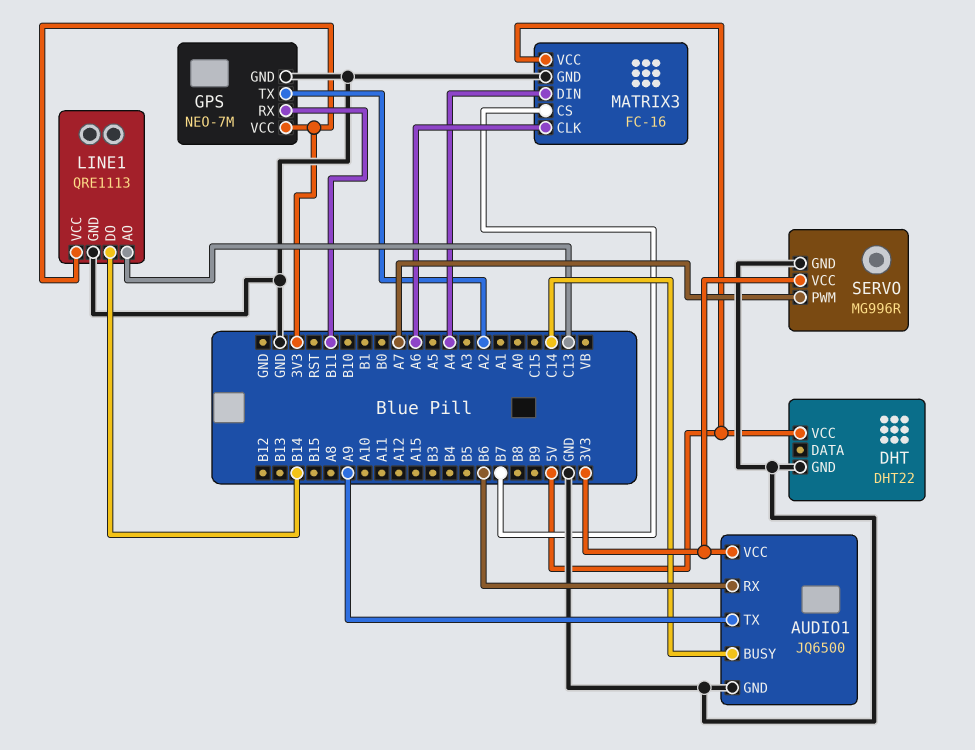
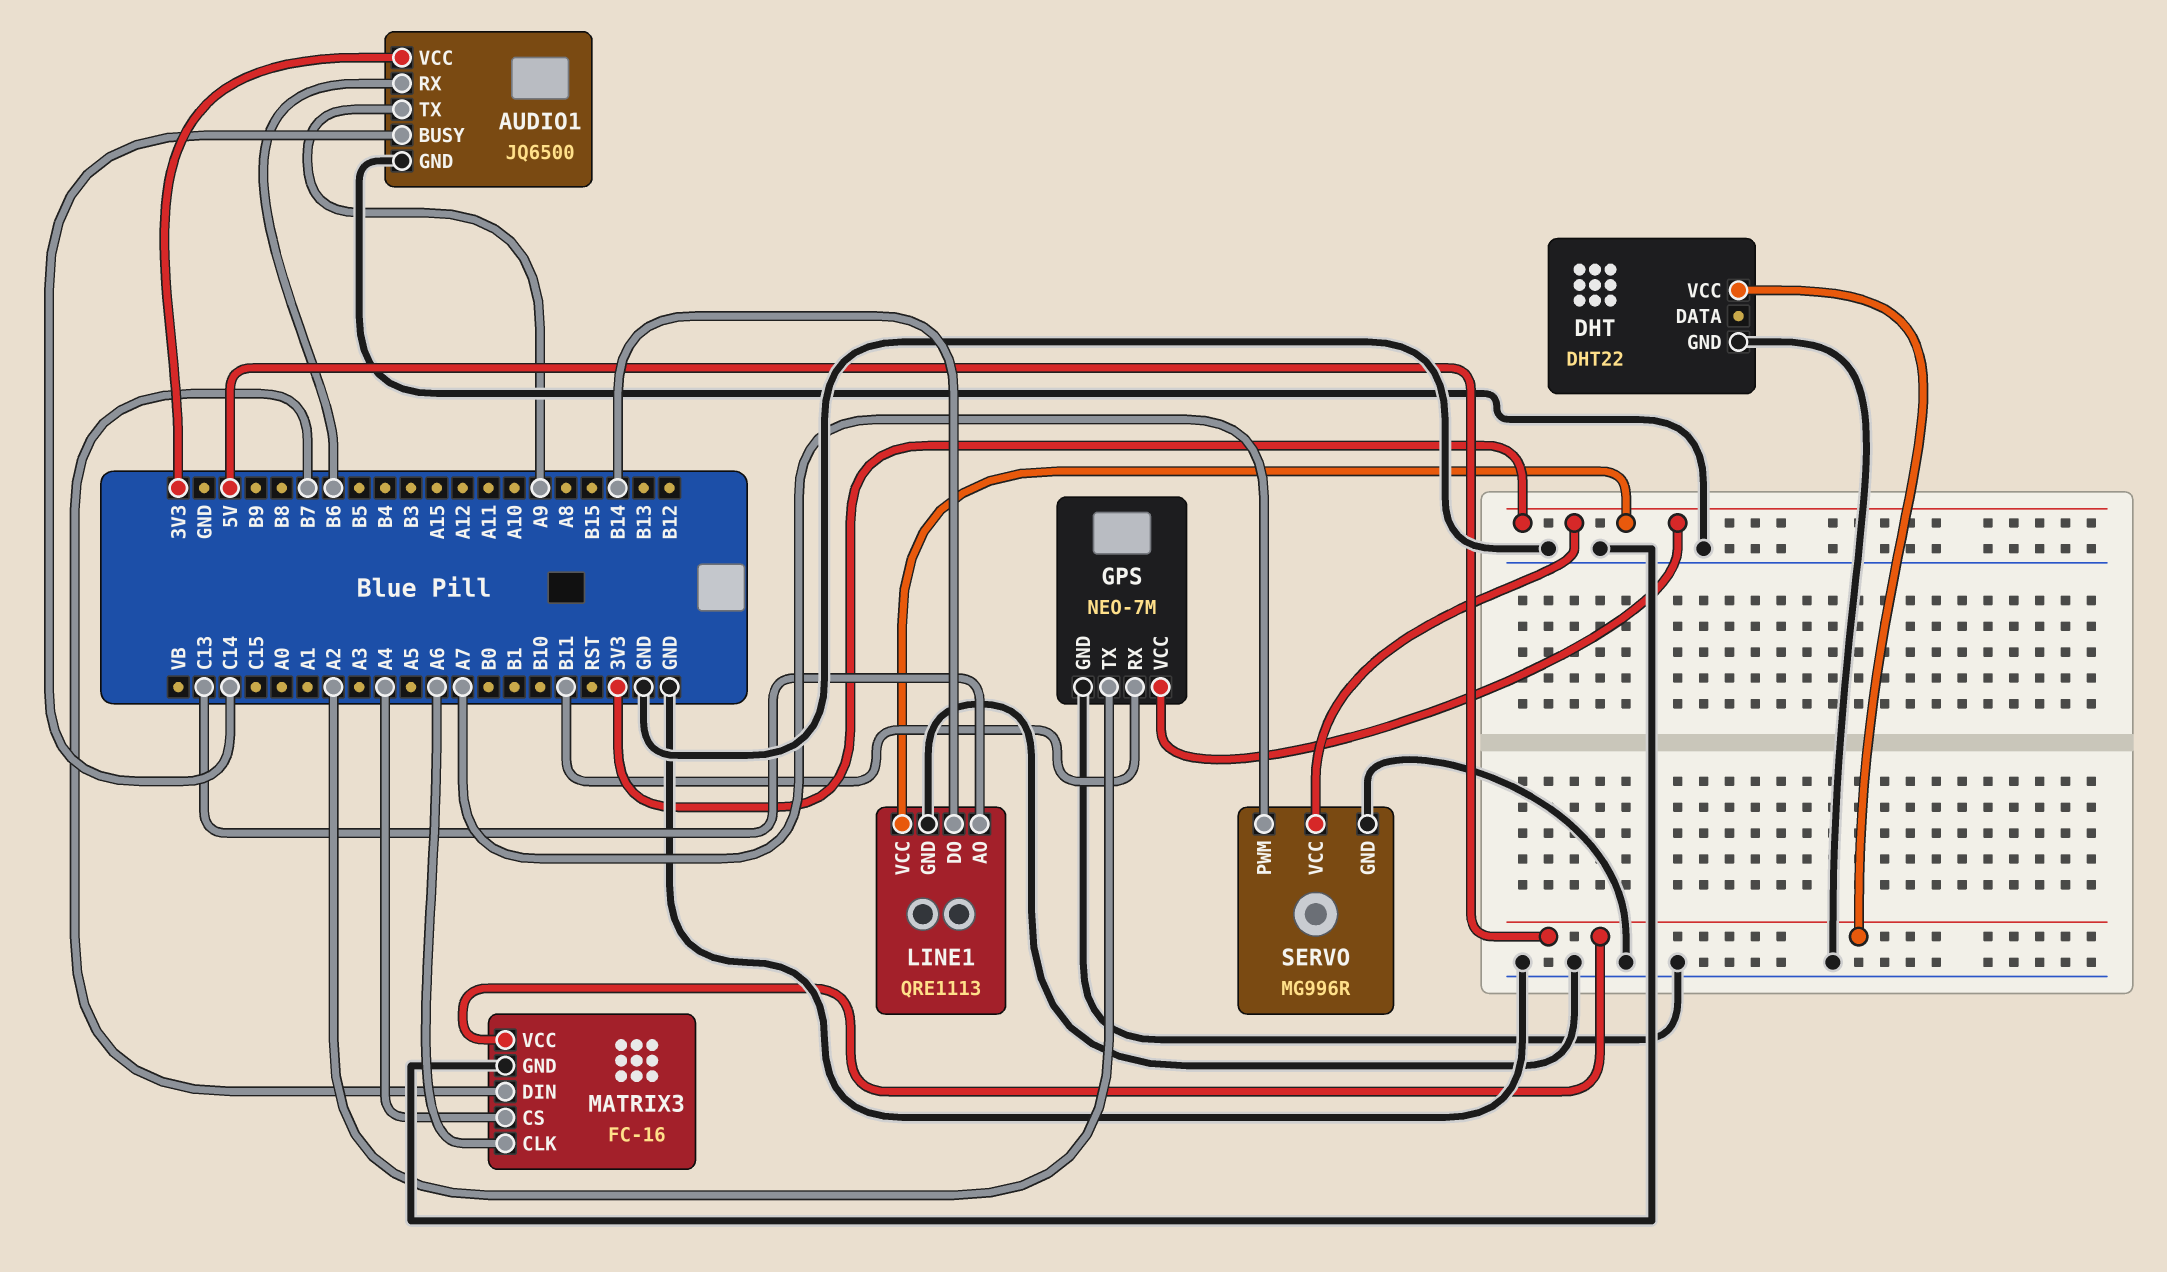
MATRIX3 pin CS: B7 -> A4
MATRIX3 pin DIN: A4 -> B7

